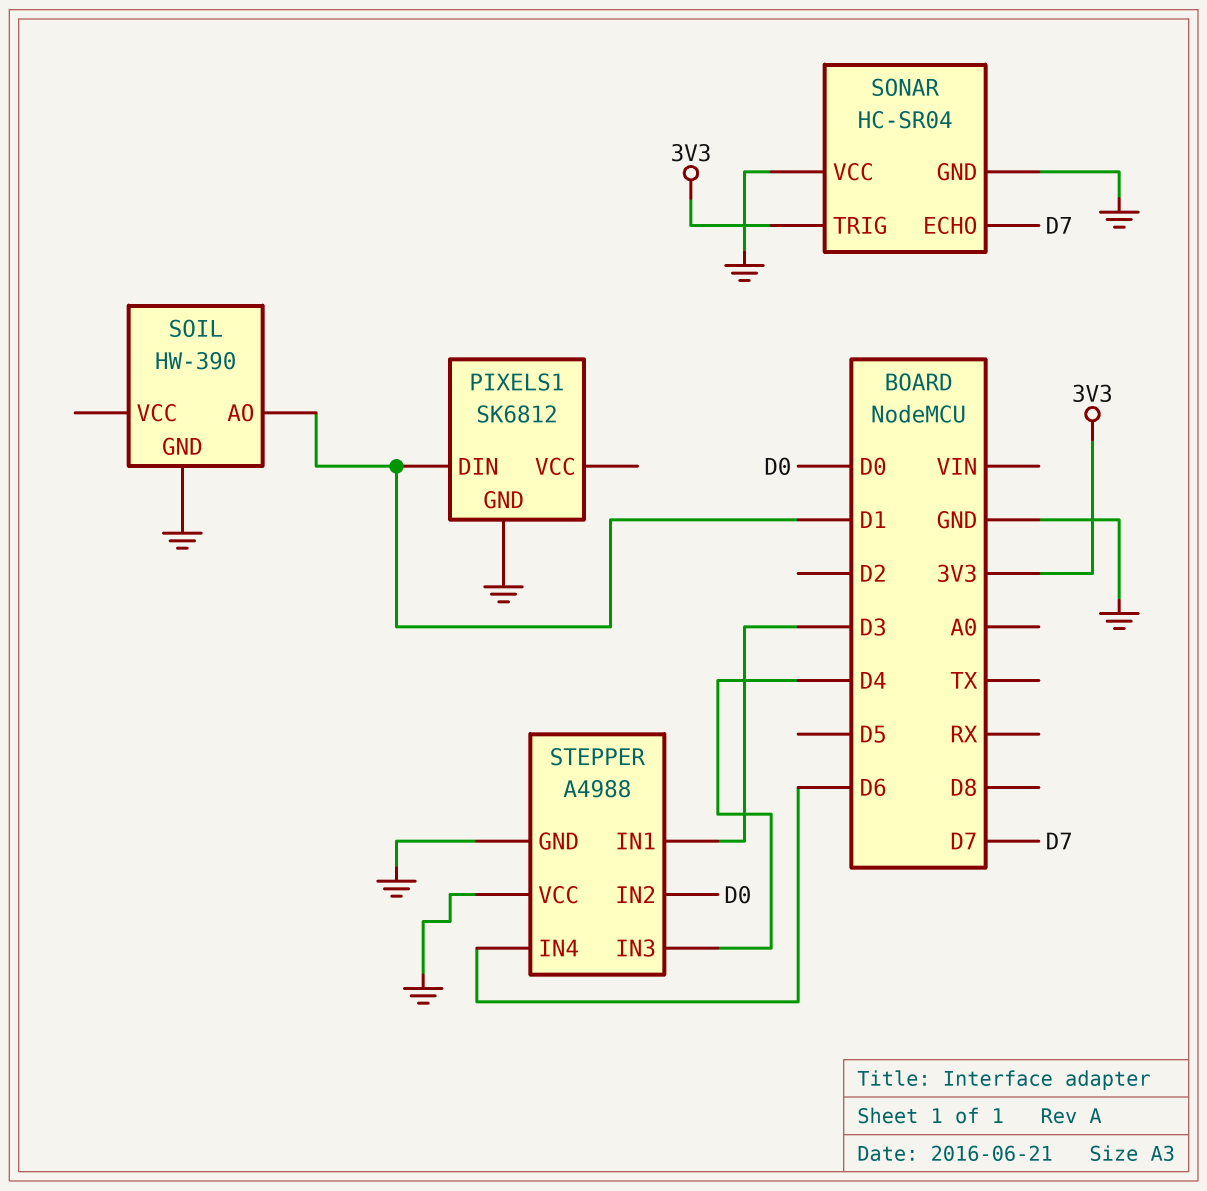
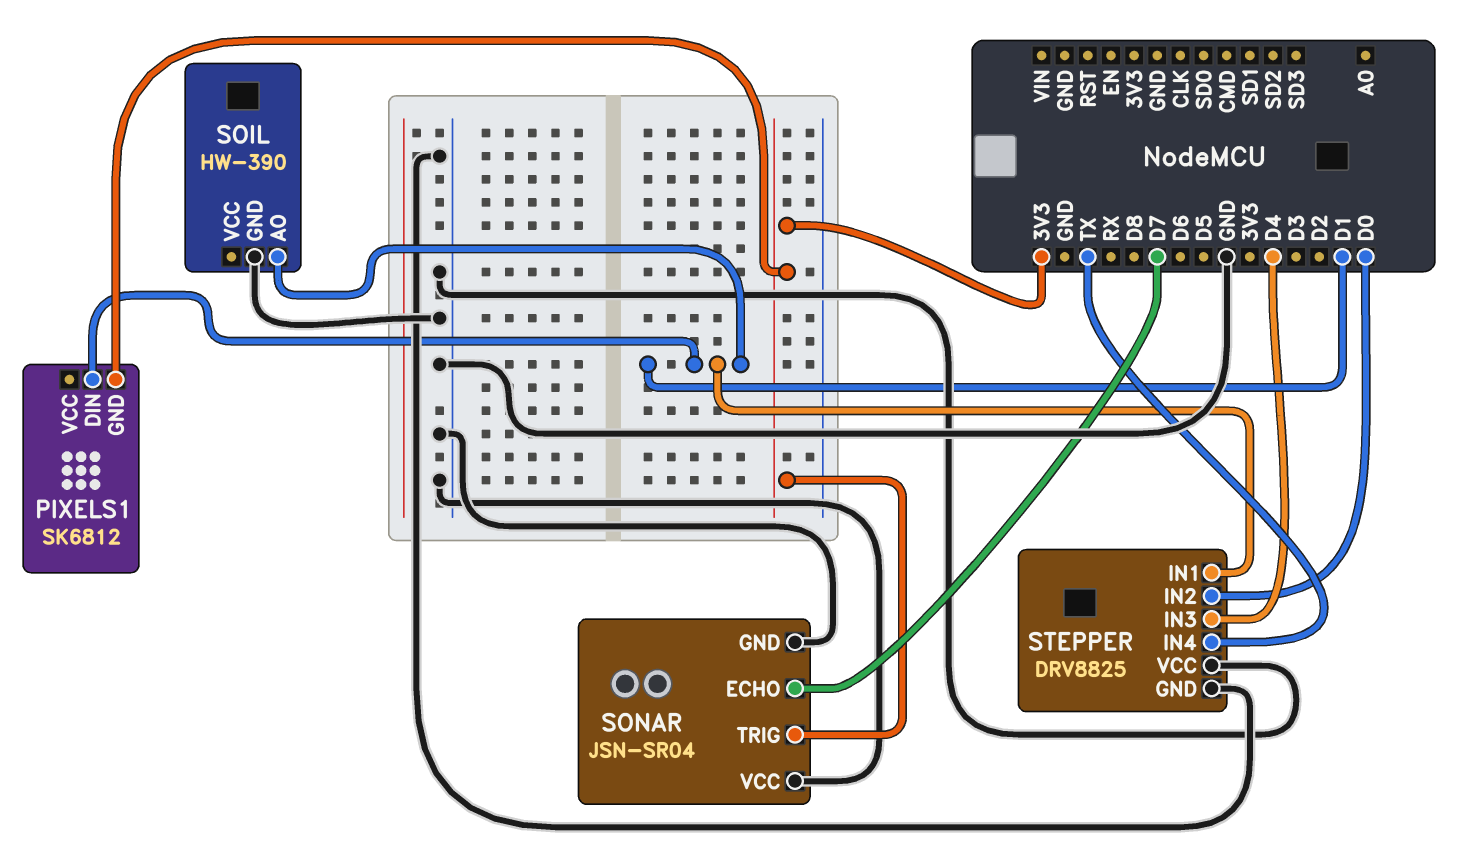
PIXELS1 pin GND: GND -> 3V3
SONAR: HC-SR04 -> JSN-SR04
STEPPER: A4988 -> DRV8825
STEPPER pin IN1: D3 -> D1
STEPPER pin IN4: D6 -> TX

